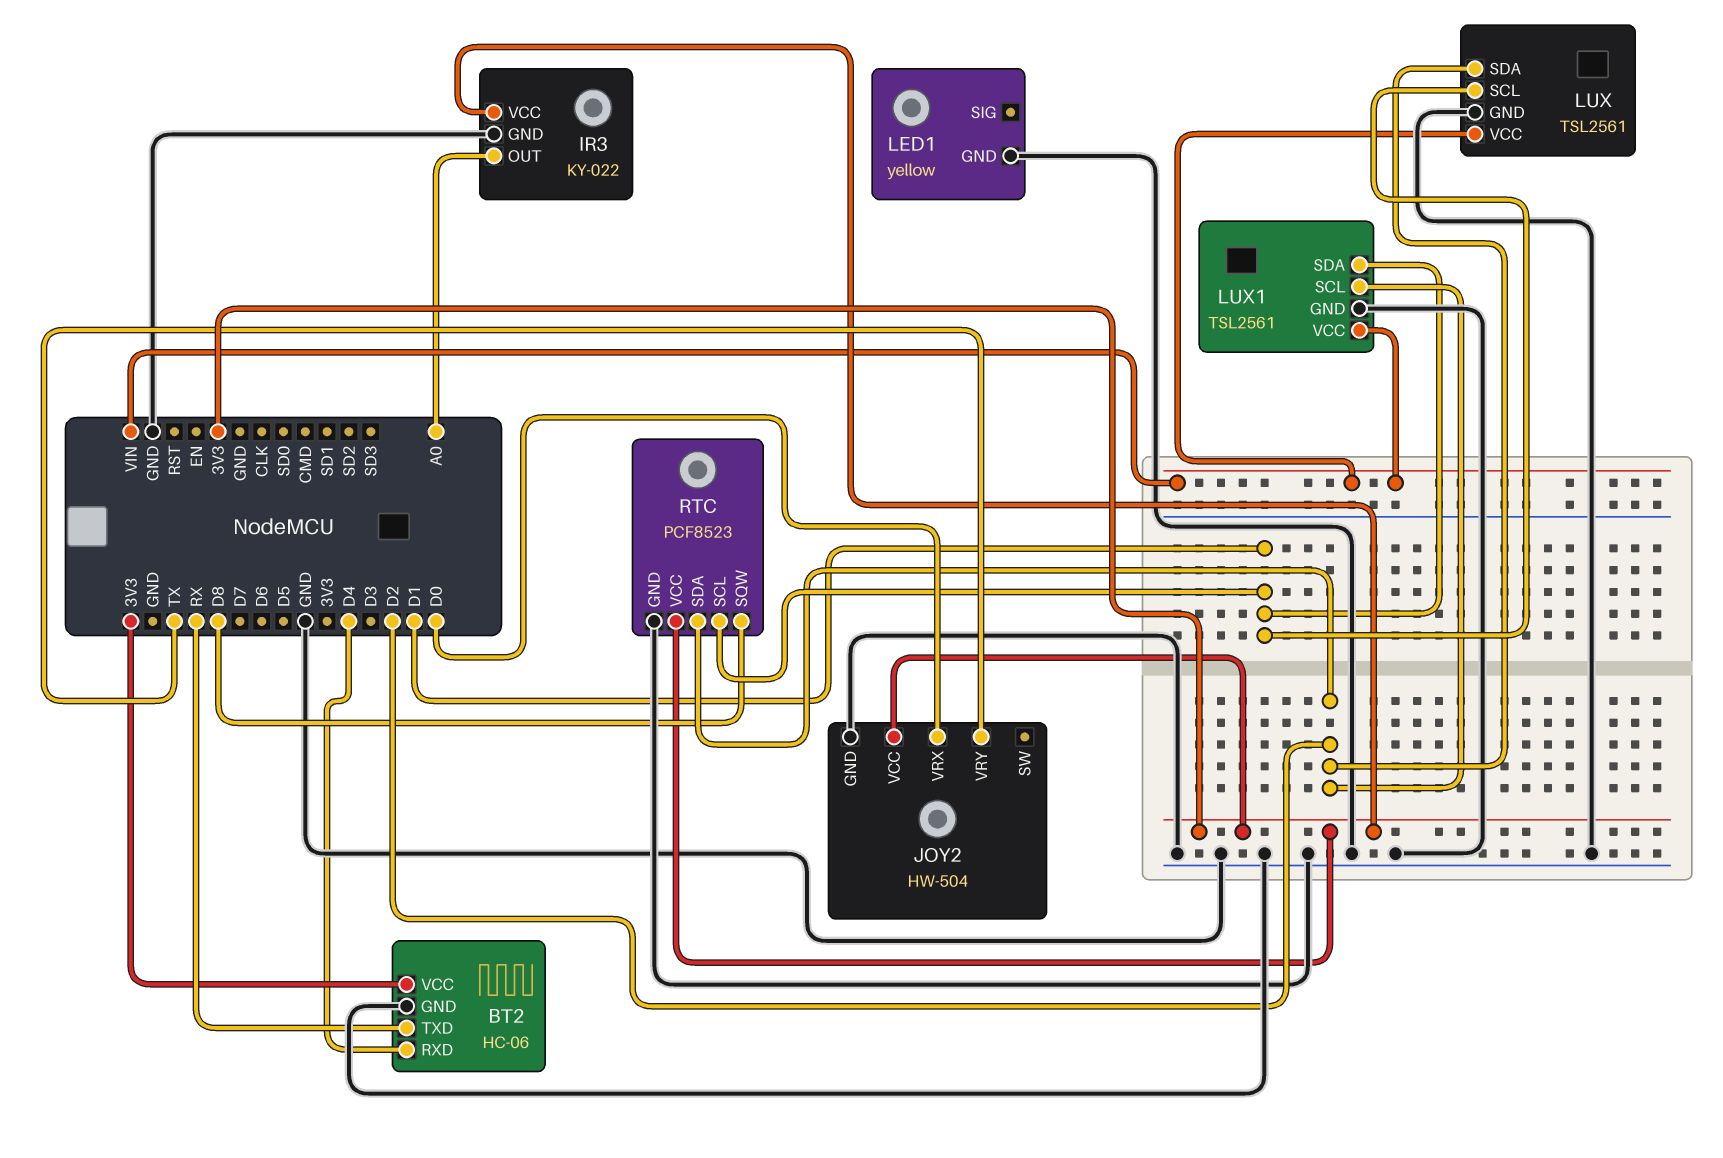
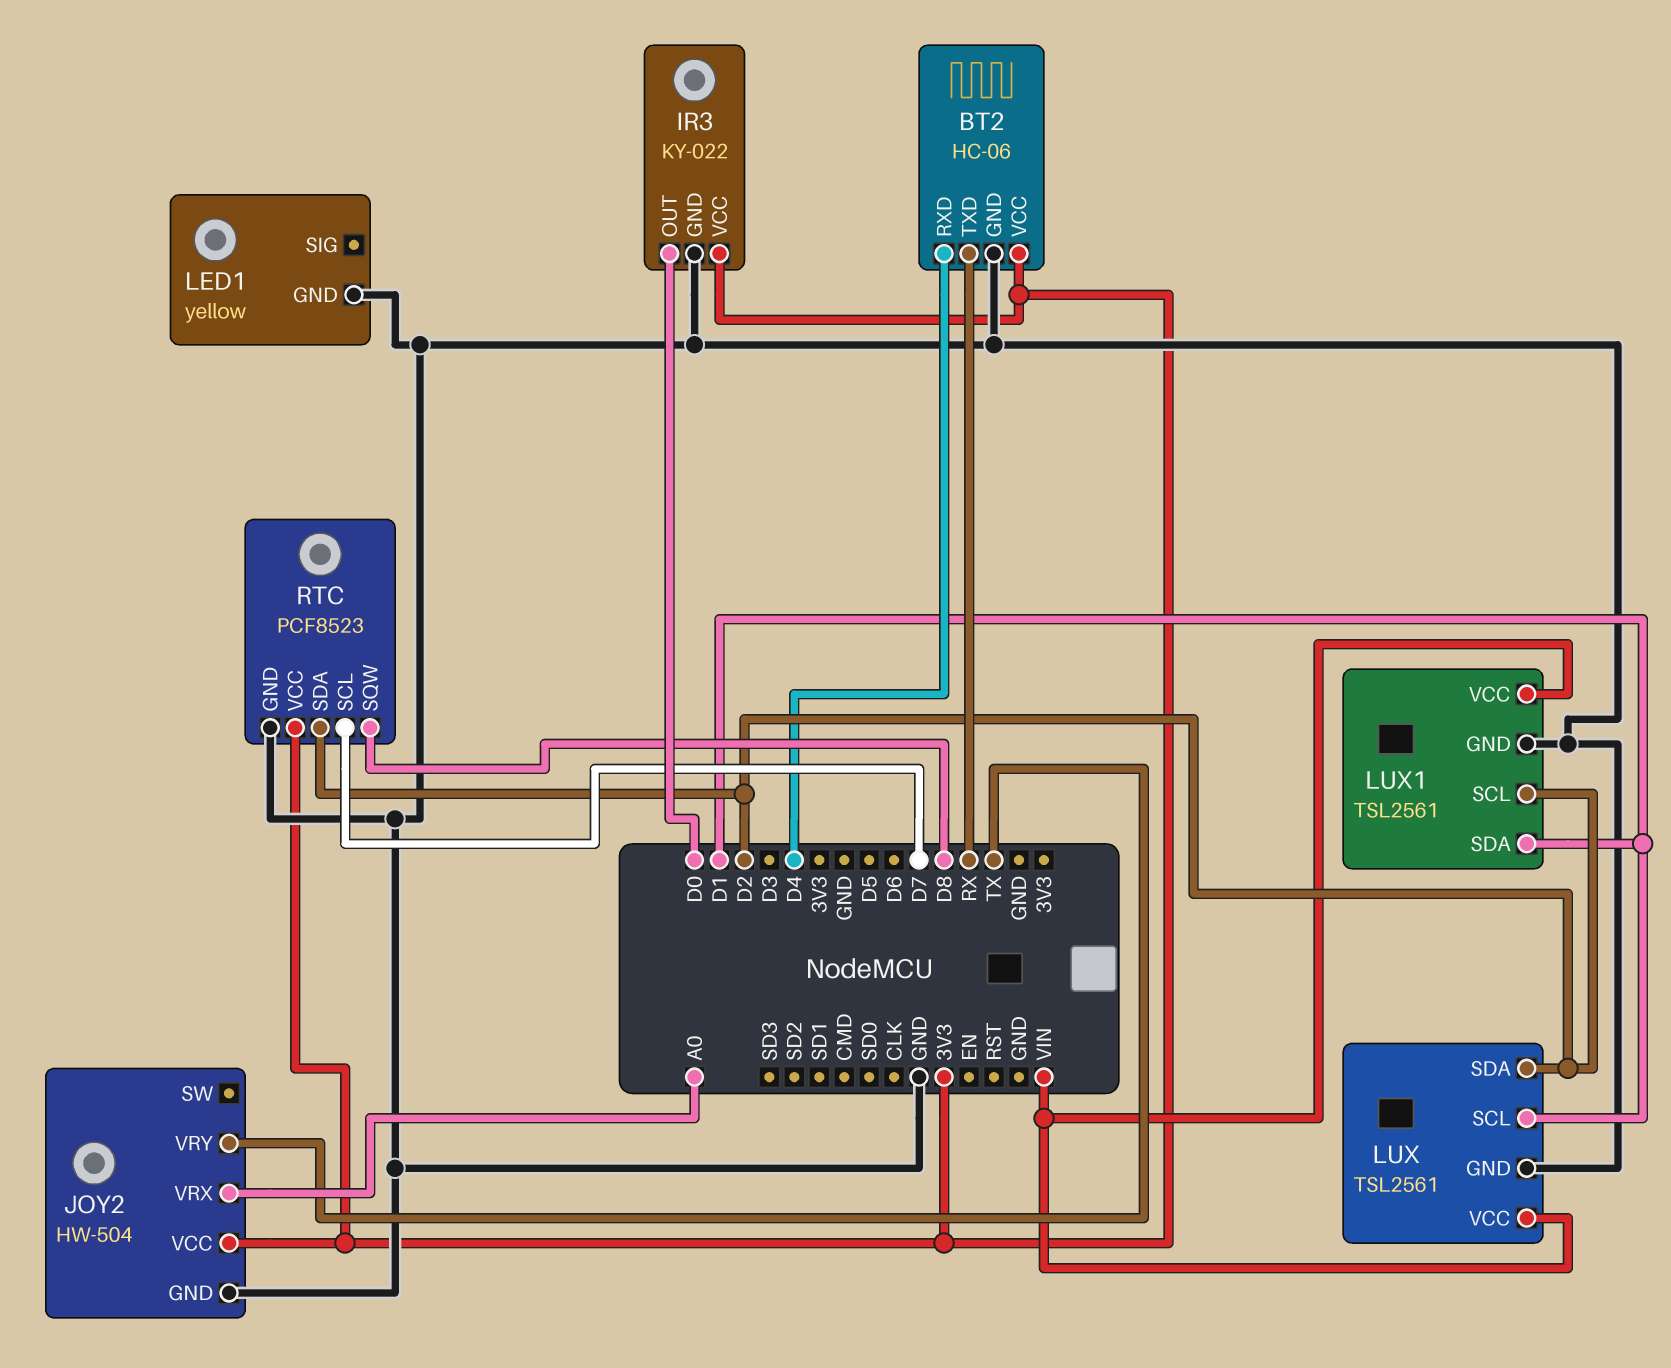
IR3 pin OUT: A0 -> D0
JOY2 pin VRX: D0 -> A0
RTC pin SCL: D1 -> D7

